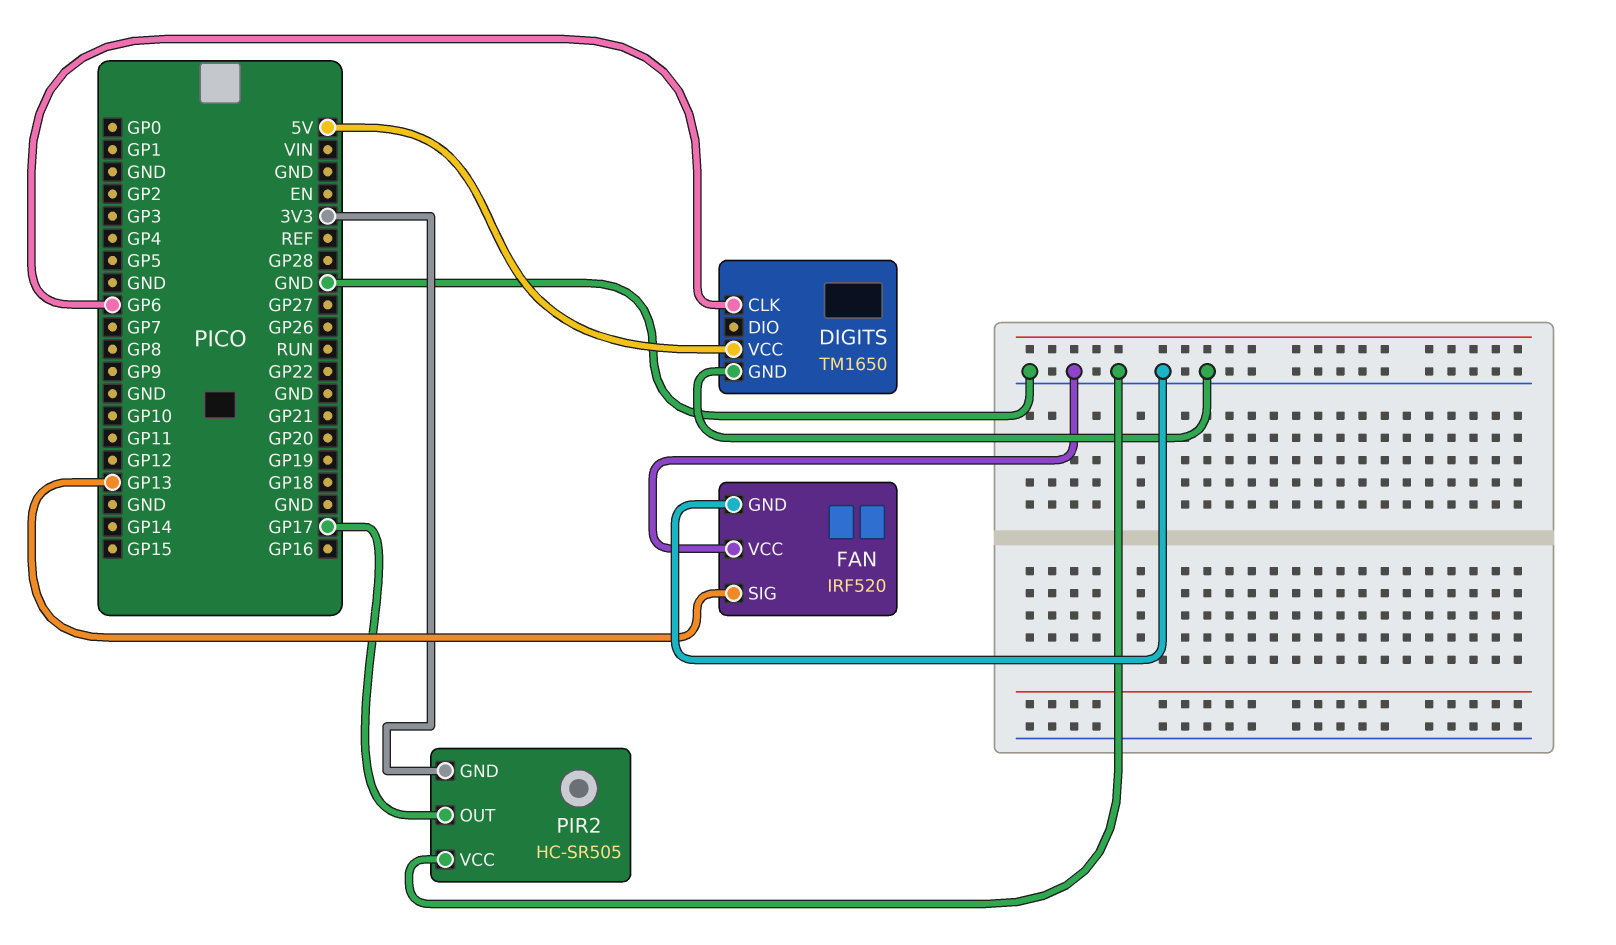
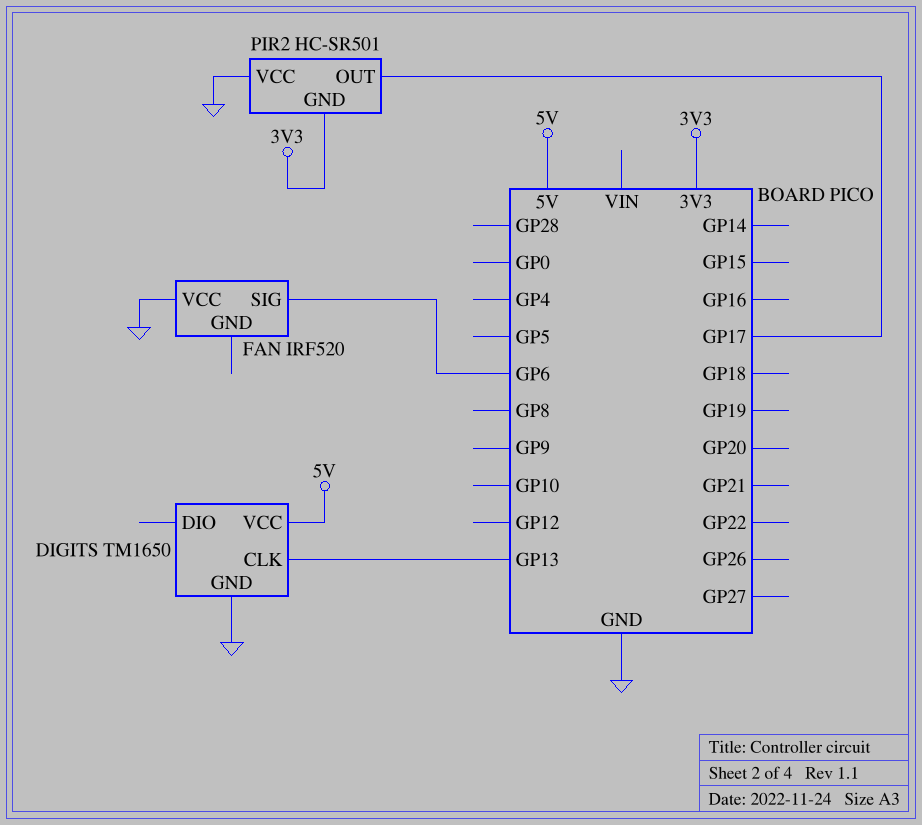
DIGITS pin CLK: GP6 -> GP13
FAN pin GND: GND -> none
FAN pin SIG: GP13 -> GP6
PIR2: HC-SR505 -> HC-SR501

